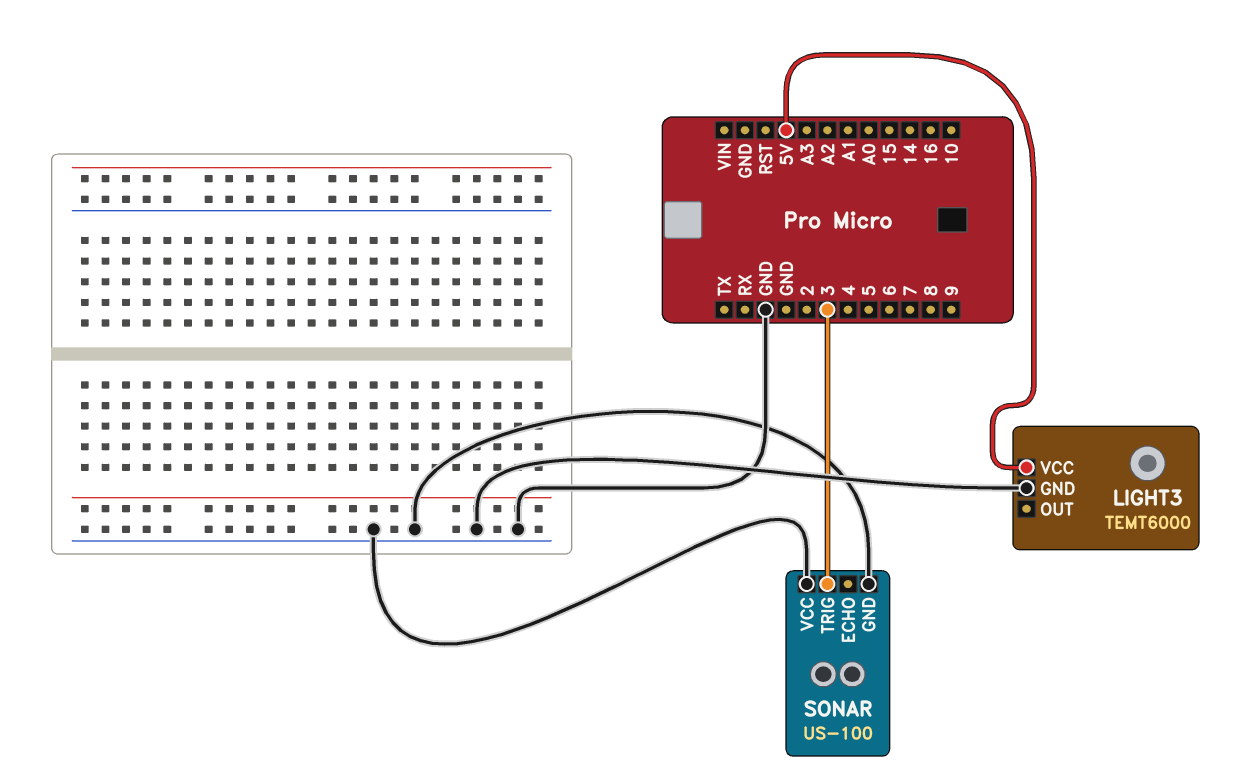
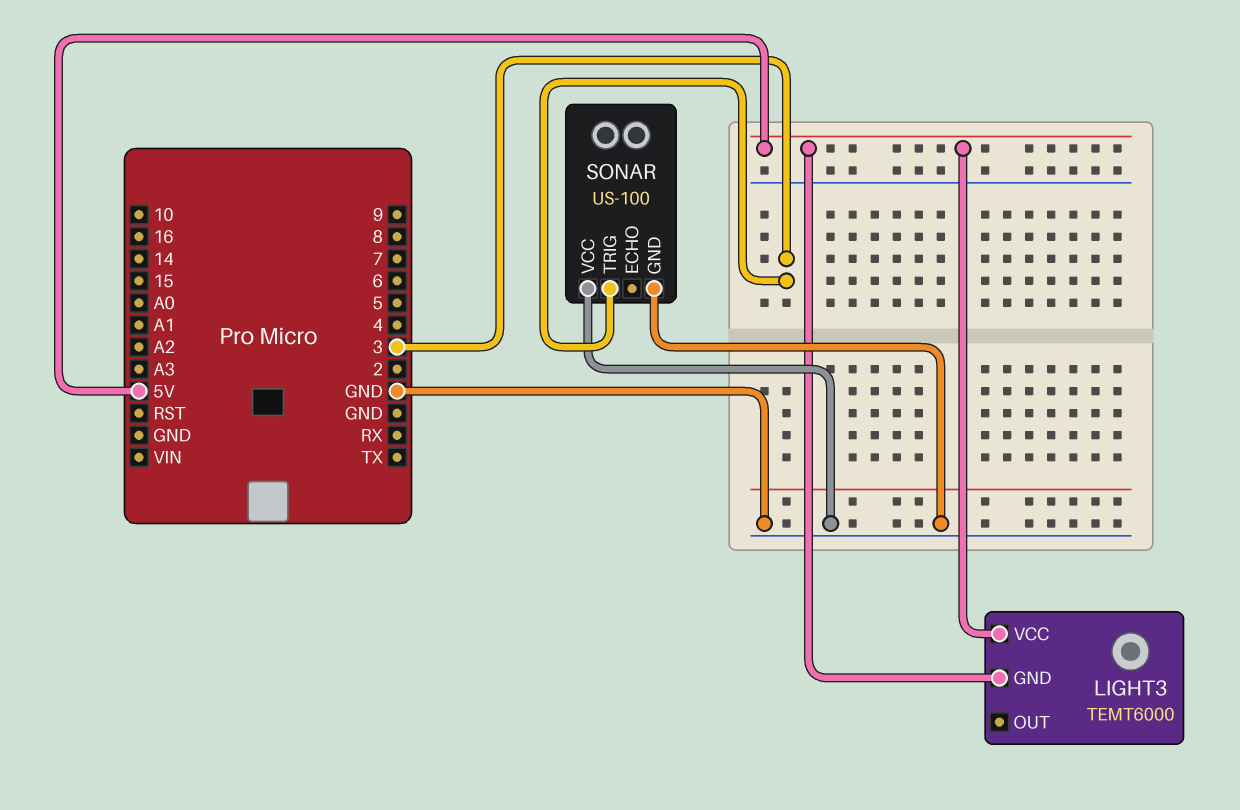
LIGHT3 pin GND: GND -> 5V

